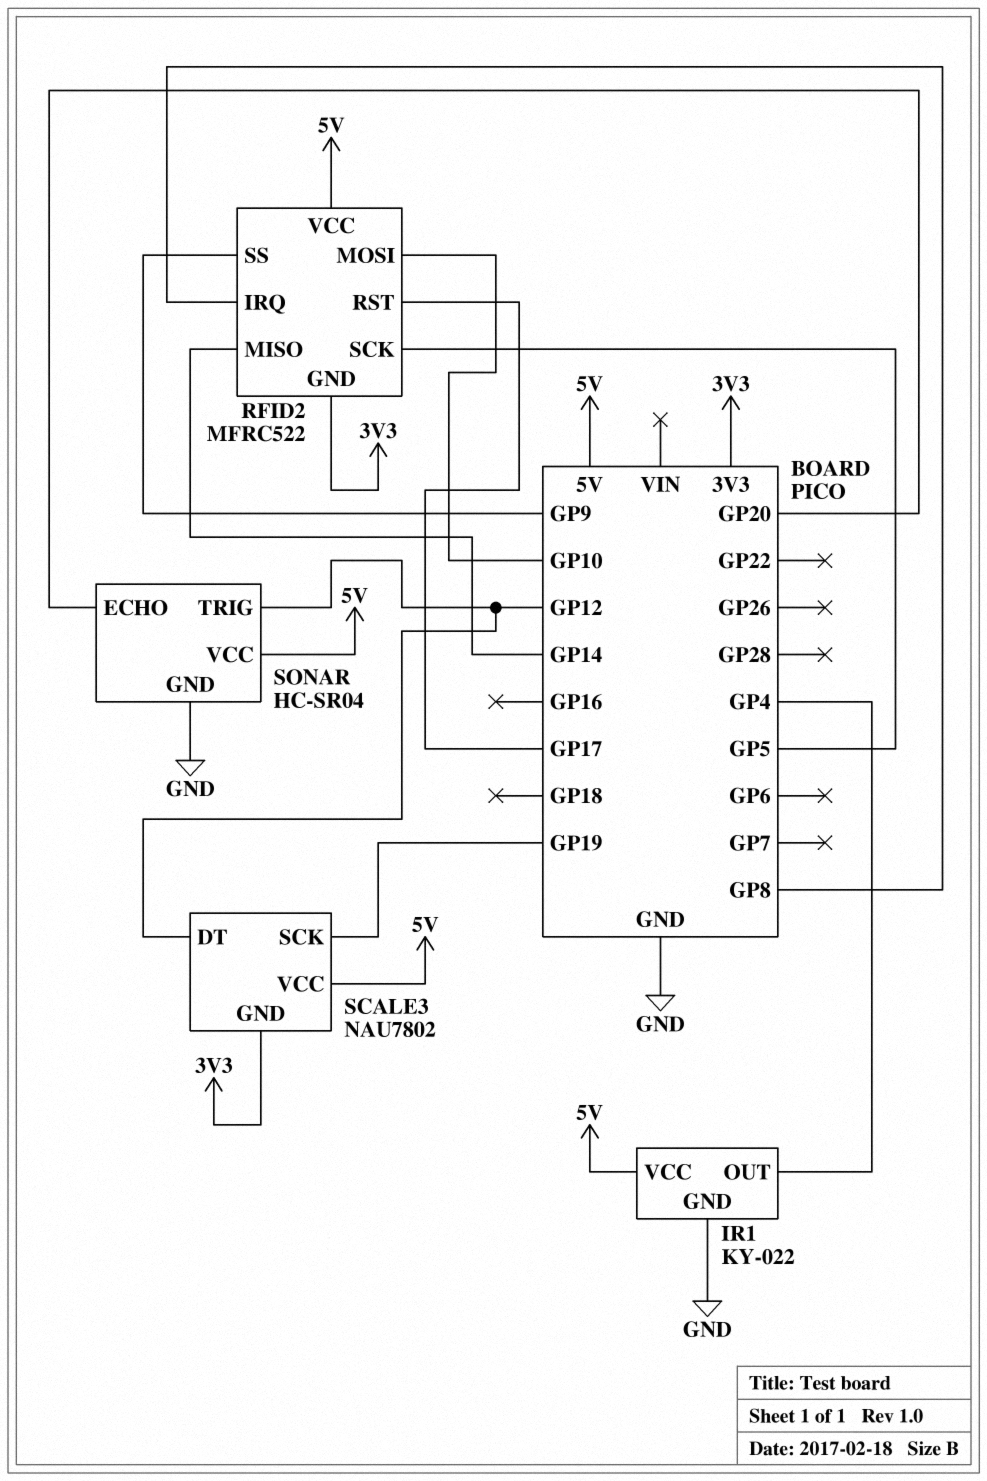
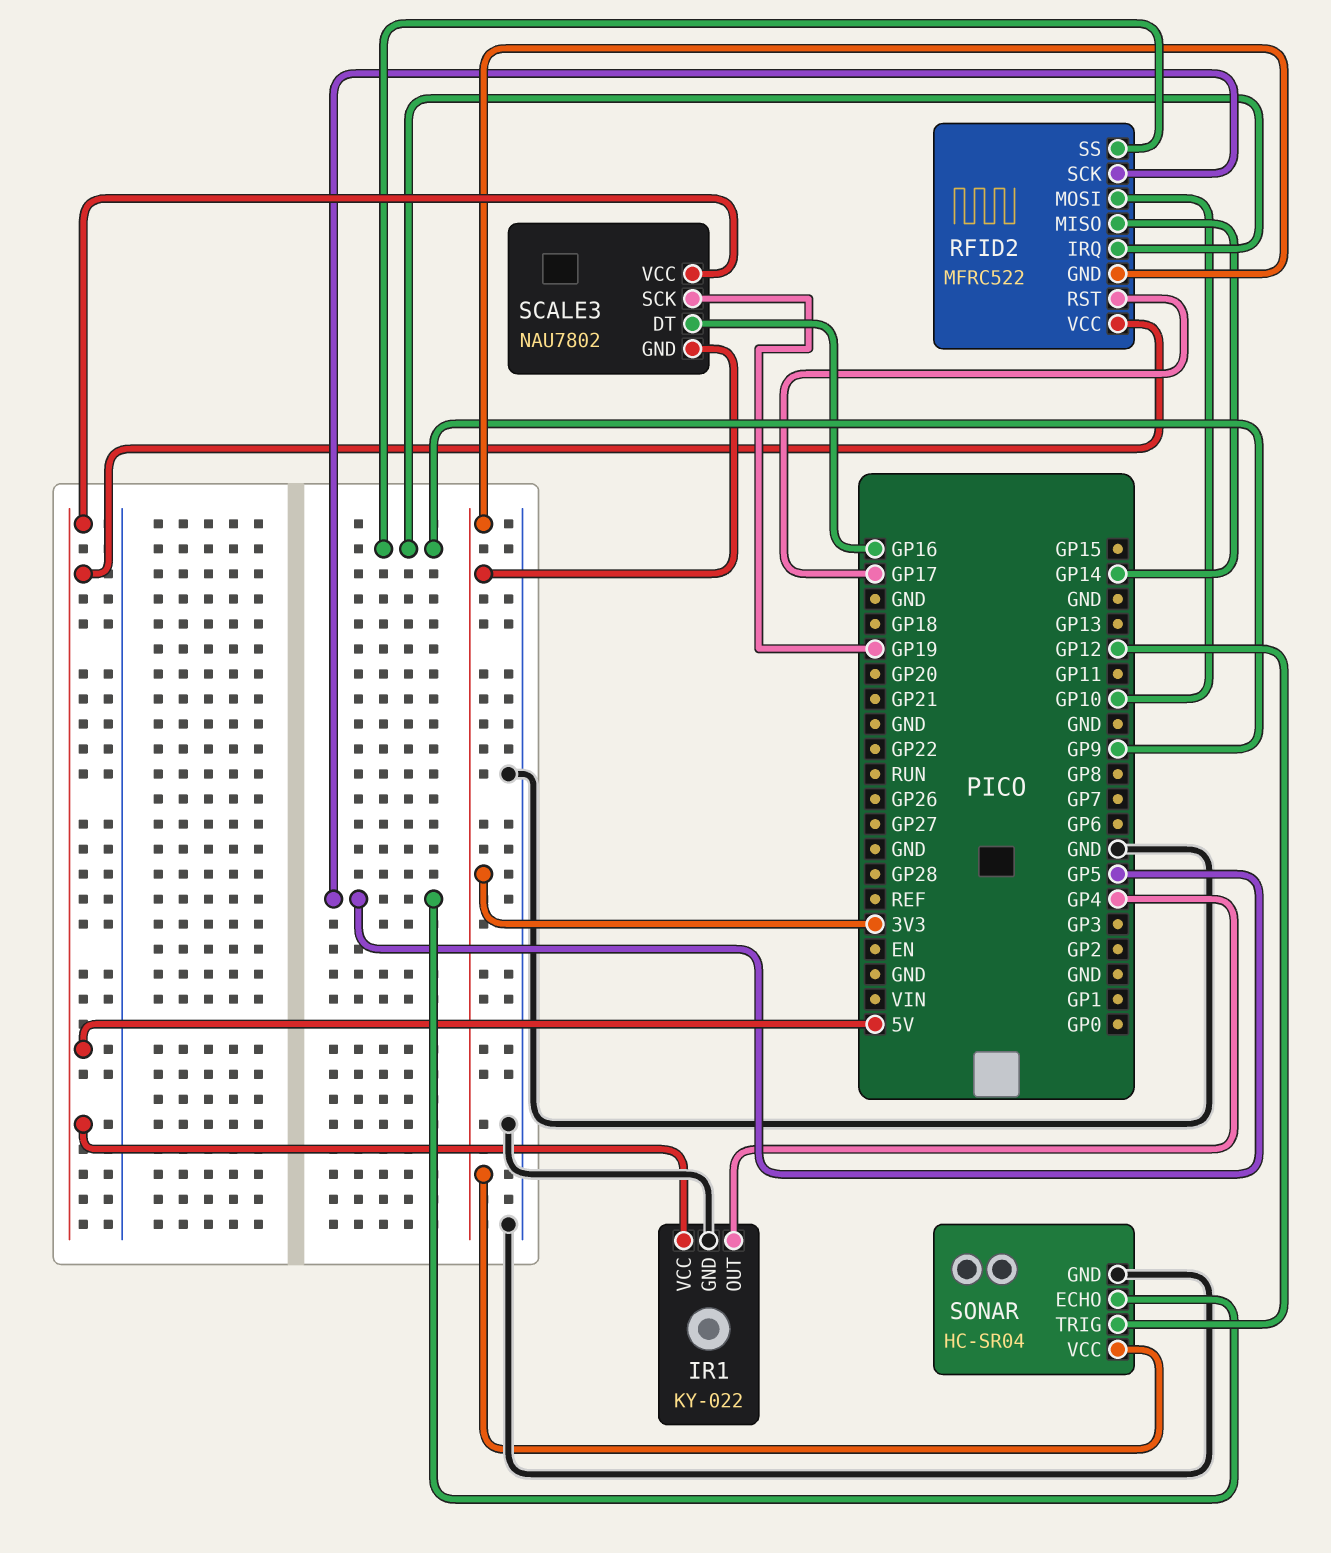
RFID2 pin IRQ: GP8 -> GP9
SCALE3 pin DT: GP12 -> GP16
SONAR pin ECHO: GP20 -> GP5
SONAR pin VCC: 5V -> 3V3

